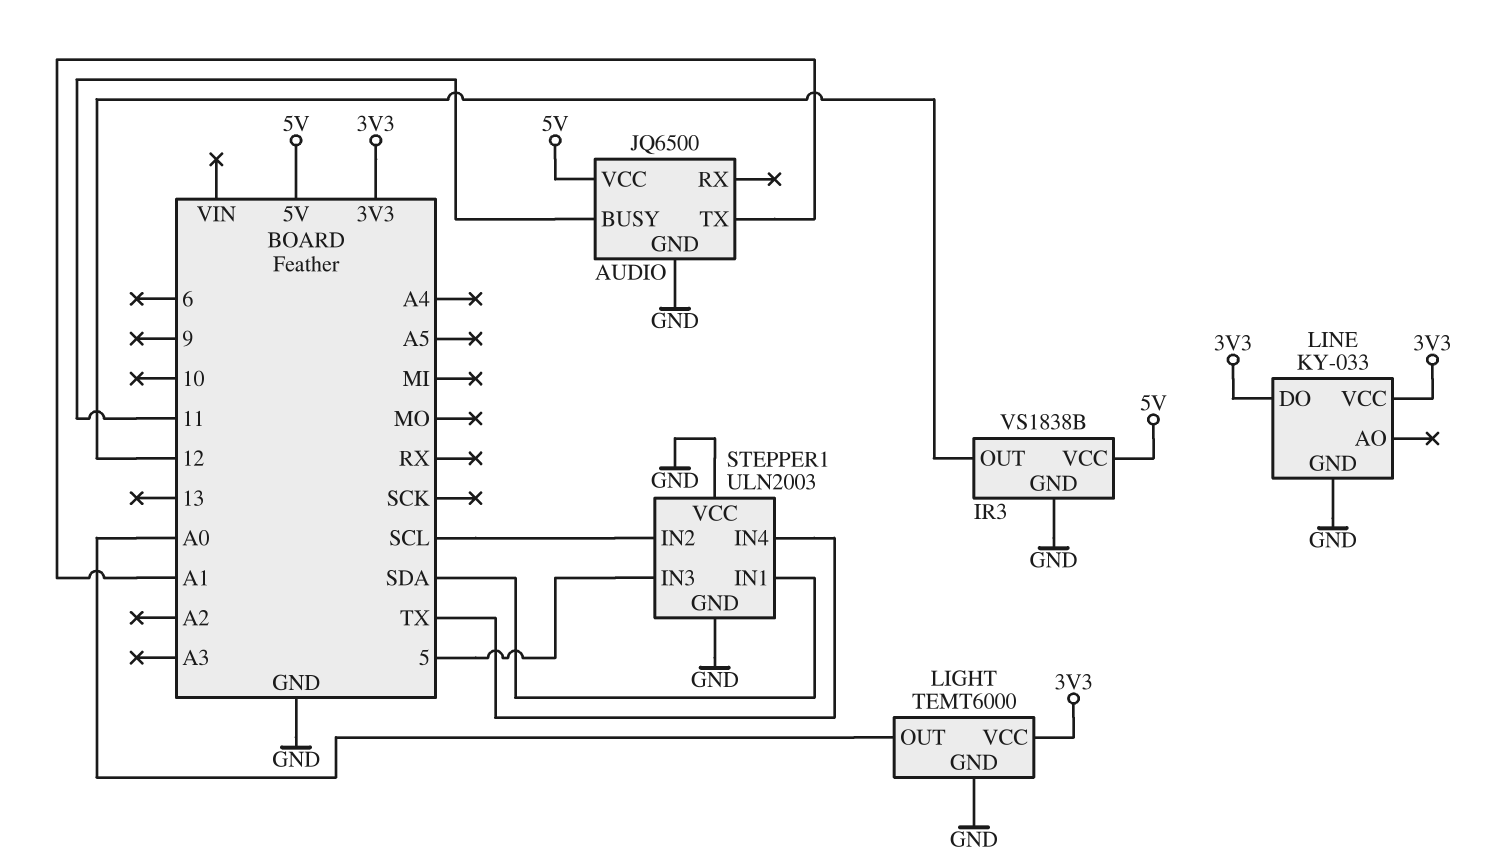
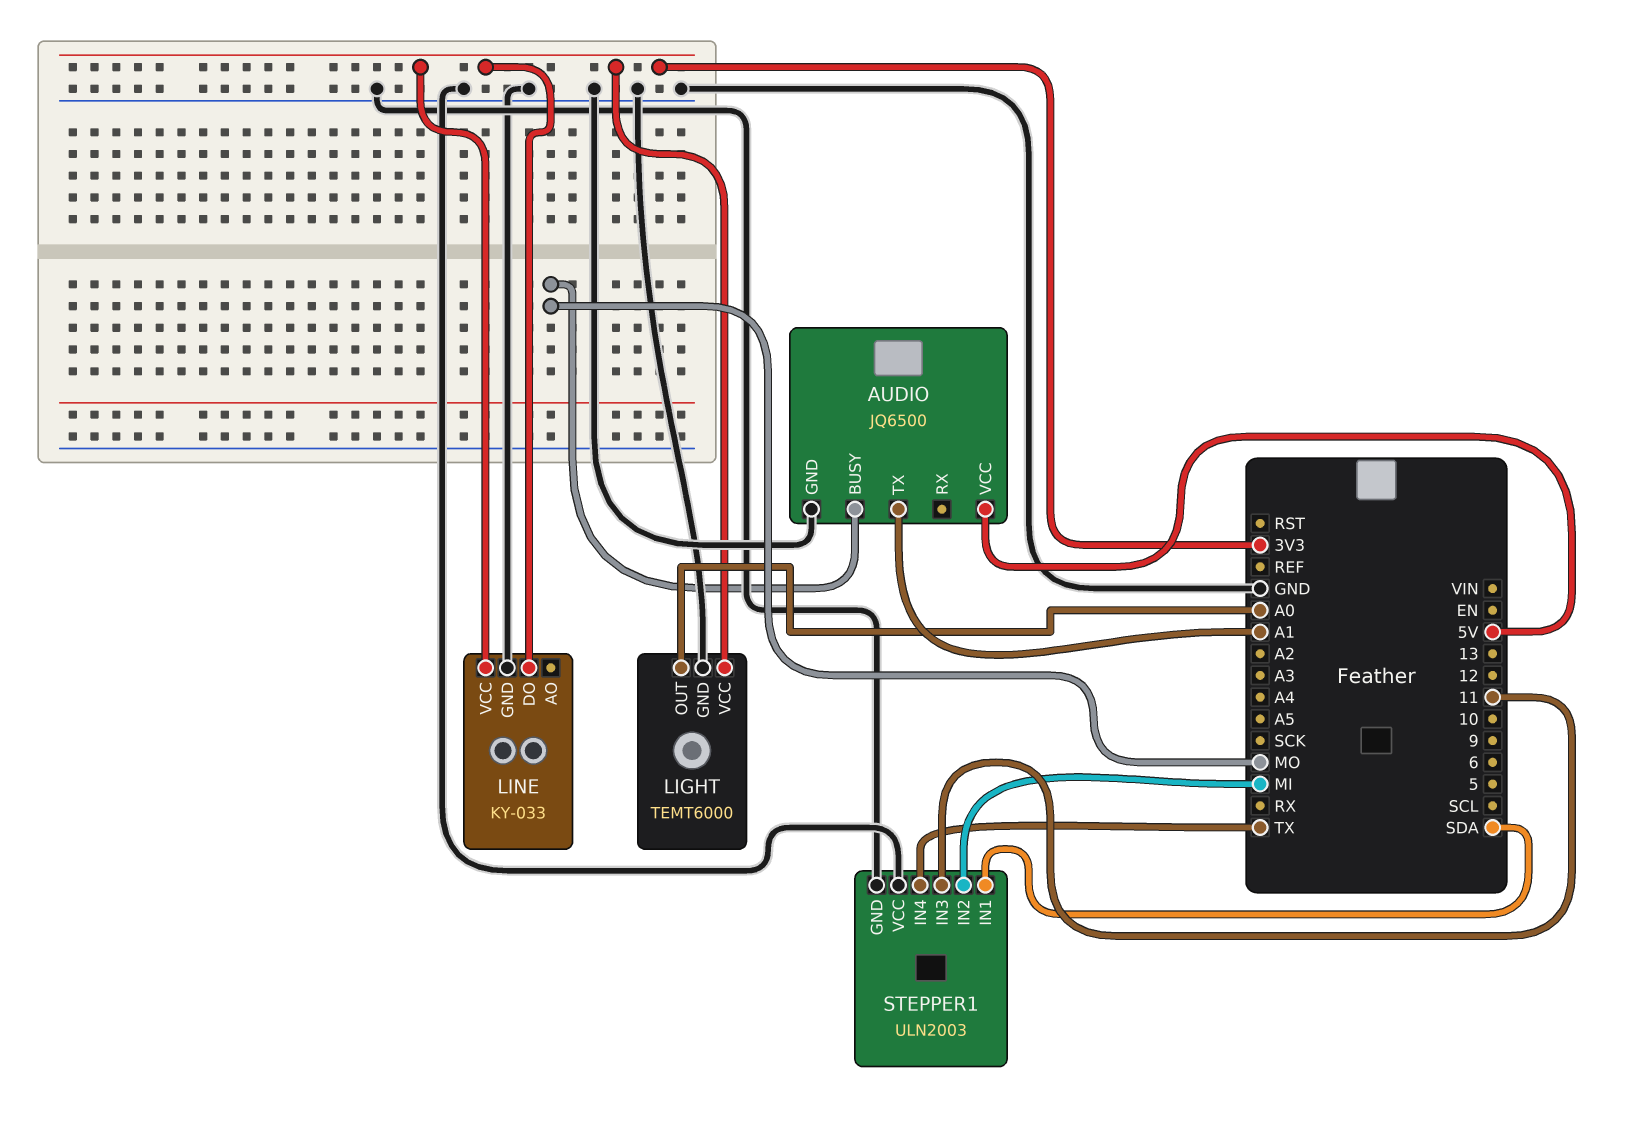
AUDIO pin BUSY: 11 -> MO
IR3: VS1838B -> none
IR3 pin GND: GND -> none
IR3 pin OUT: 12 -> none
IR3 pin VCC: 5V -> none
STEPPER1 pin IN2: SCL -> MI
STEPPER1 pin IN3: 5 -> 11

